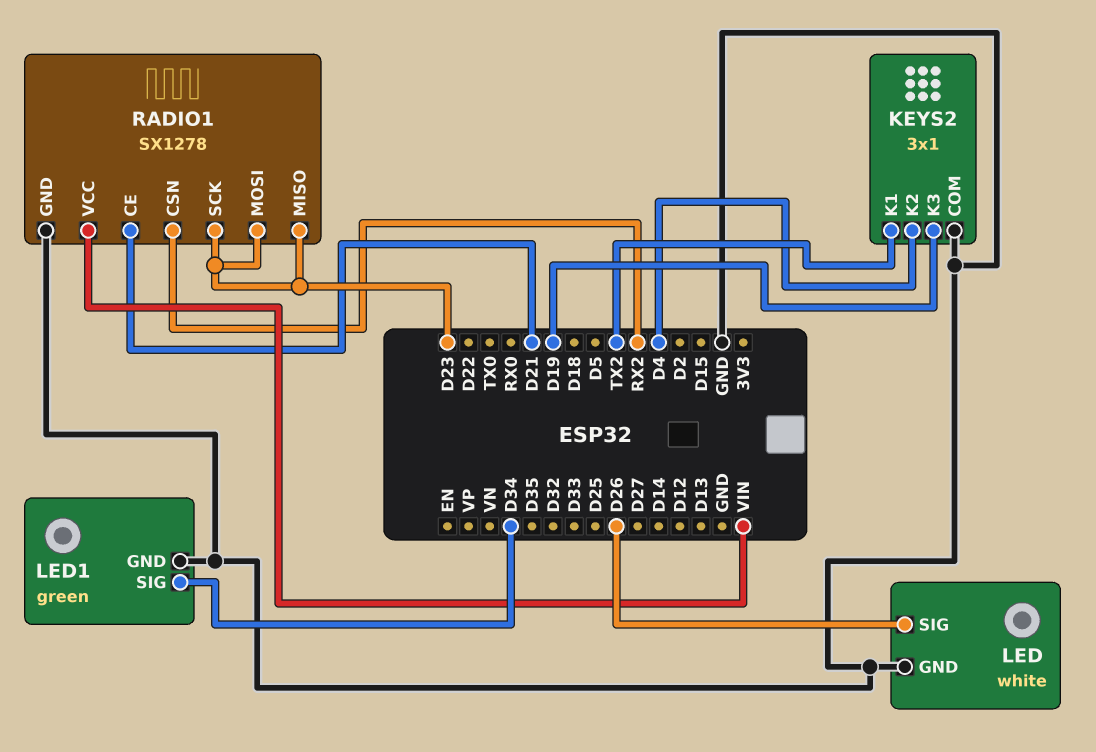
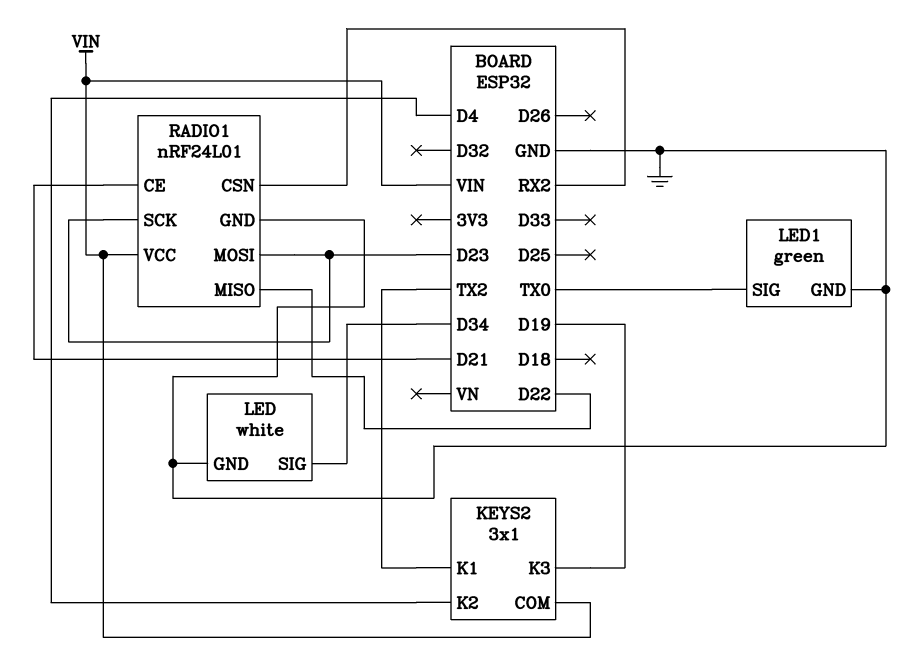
KEYS2 pin COM: GND -> VIN
LED pin SIG: D26 -> D34
LED1 pin SIG: D34 -> TX0
RADIO1: SX1278 -> nRF24L01
RADIO1 pin MISO: D23 -> D22

